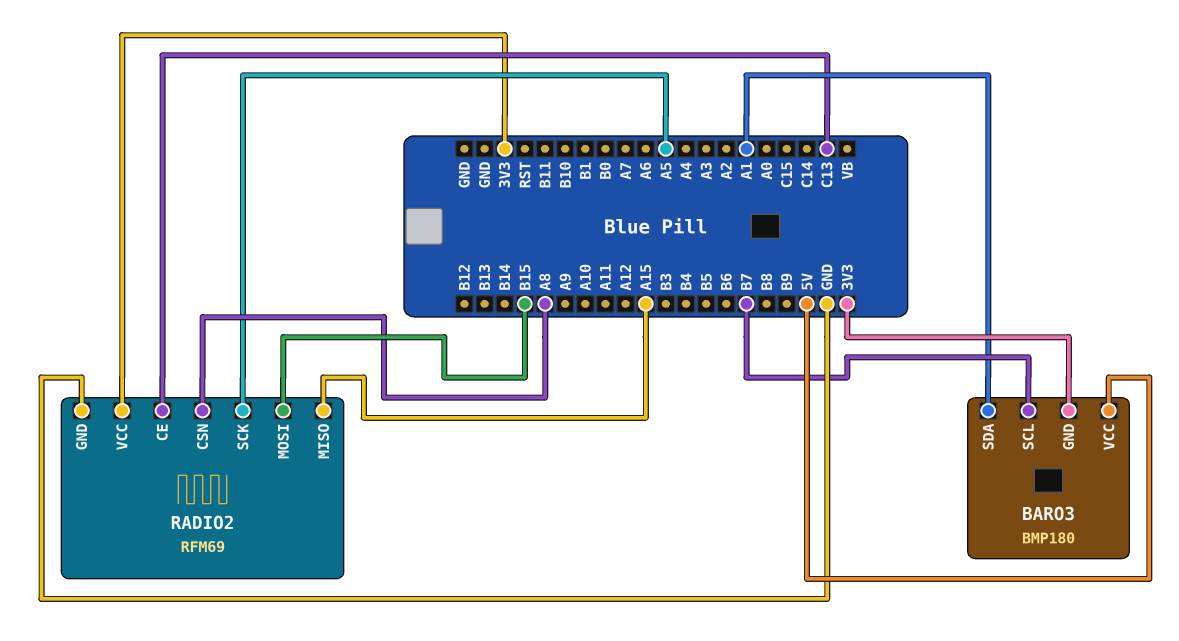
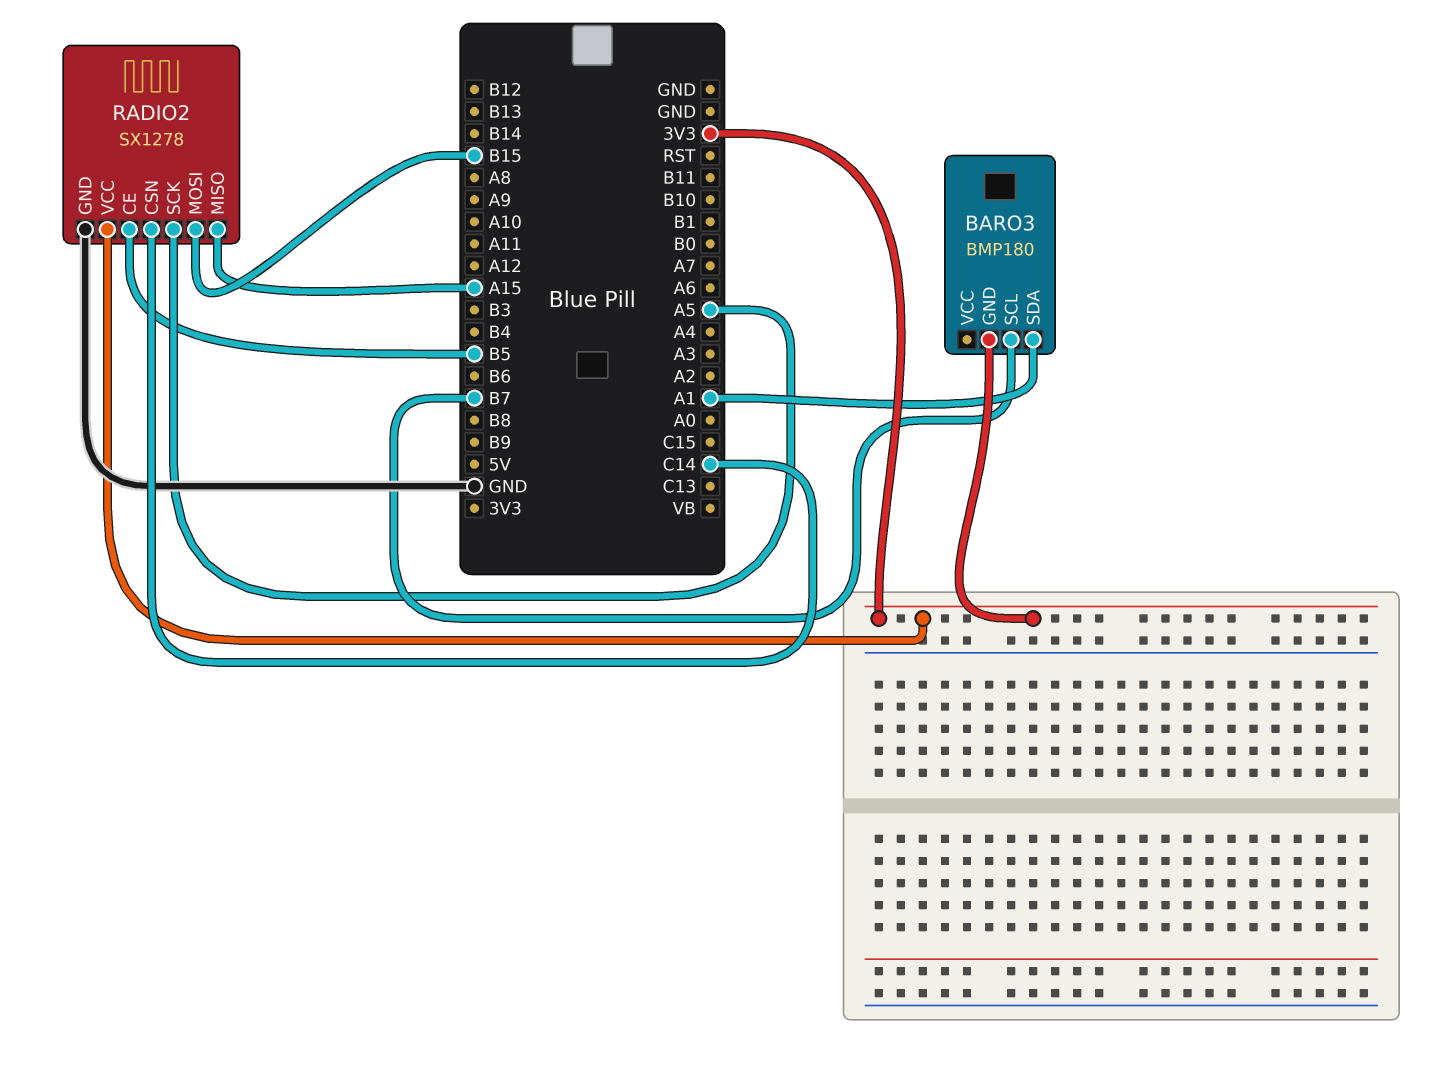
BARO3 pin VCC: 5V -> none
RADIO2: RFM69 -> SX1278
RADIO2 pin CE: C13 -> B5
RADIO2 pin CSN: A8 -> C14

